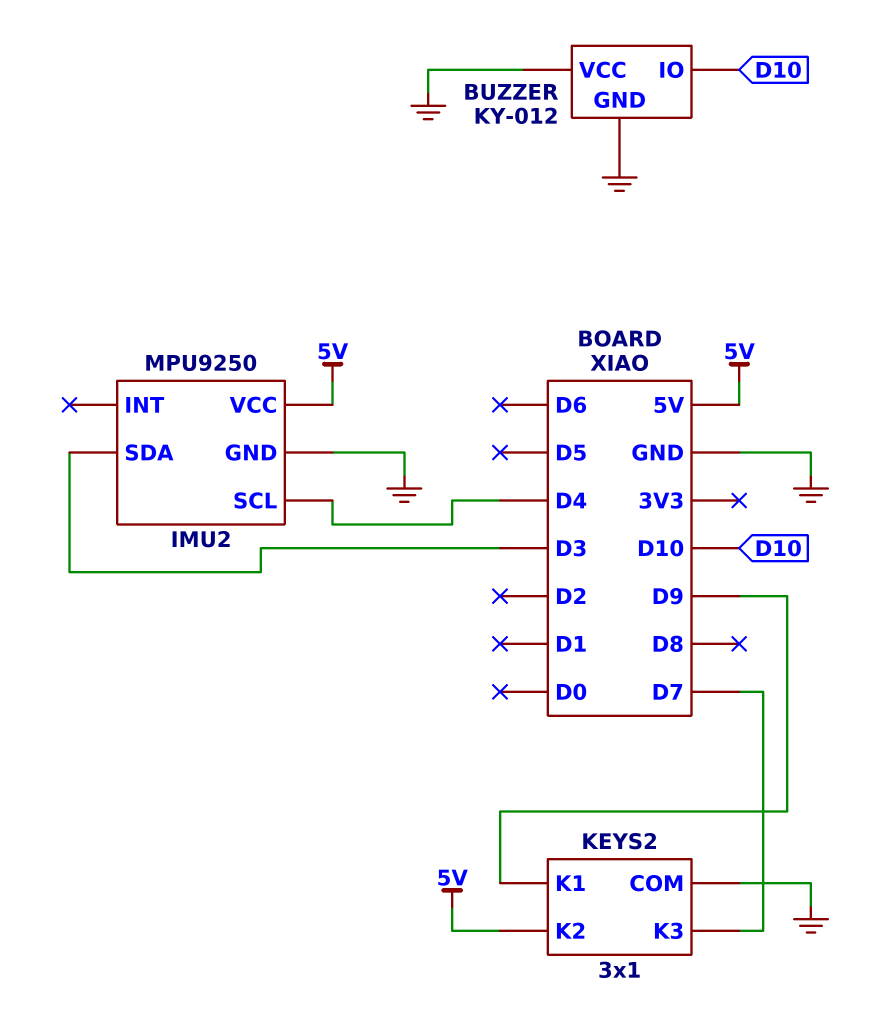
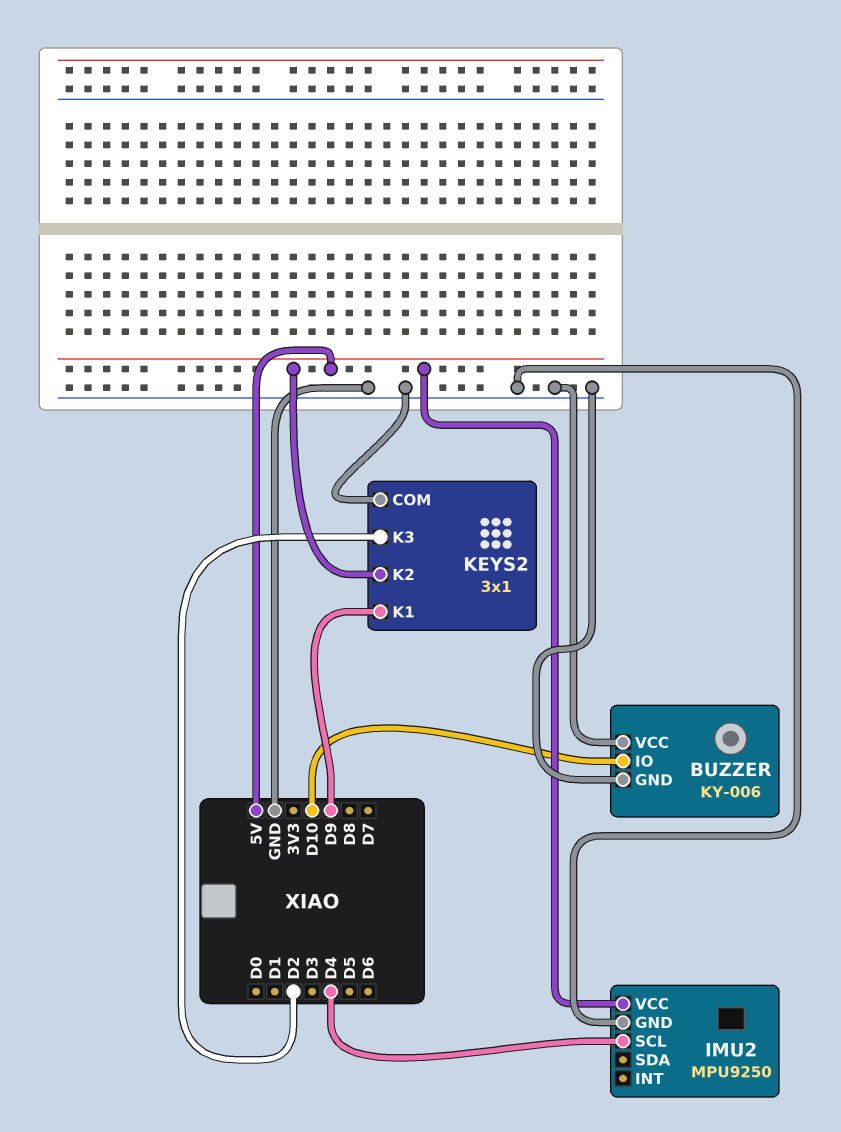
BUZZER: KY-012 -> KY-006
IMU2 pin SDA: D3 -> none
KEYS2 pin K3: D7 -> D2

